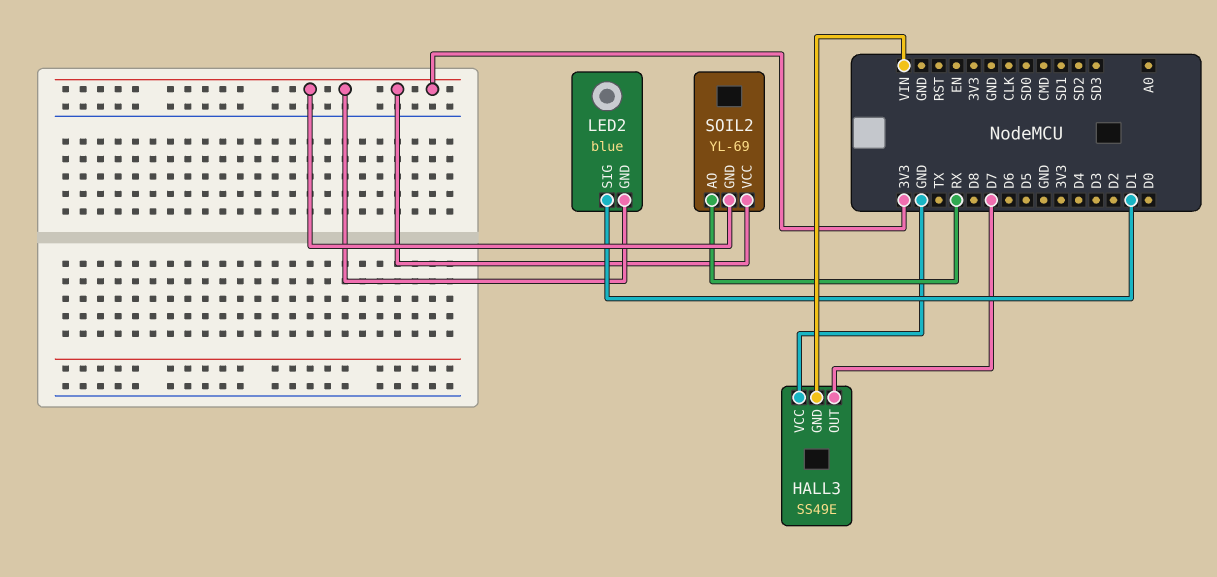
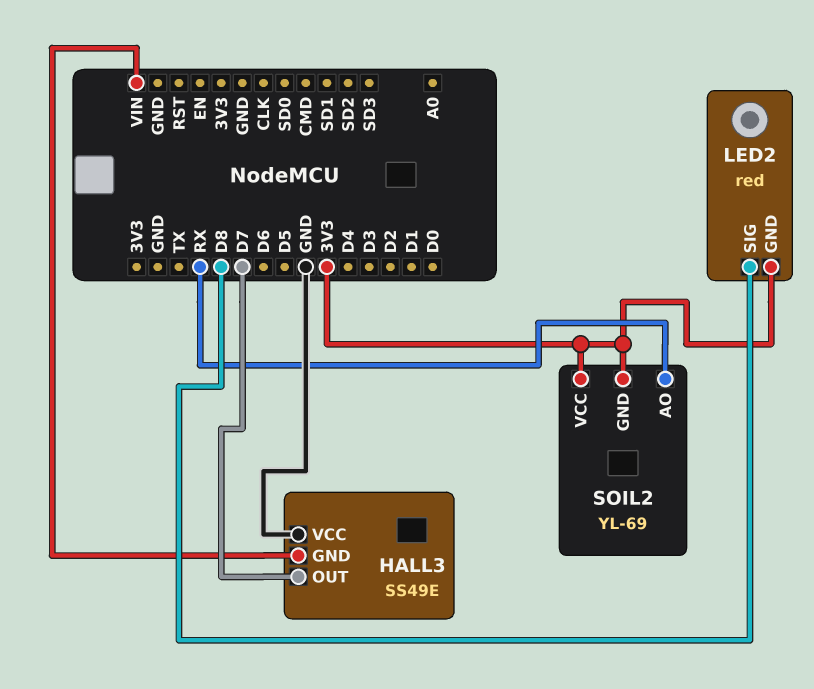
LED2: blue -> red
LED2 pin SIG: D1 -> D8

